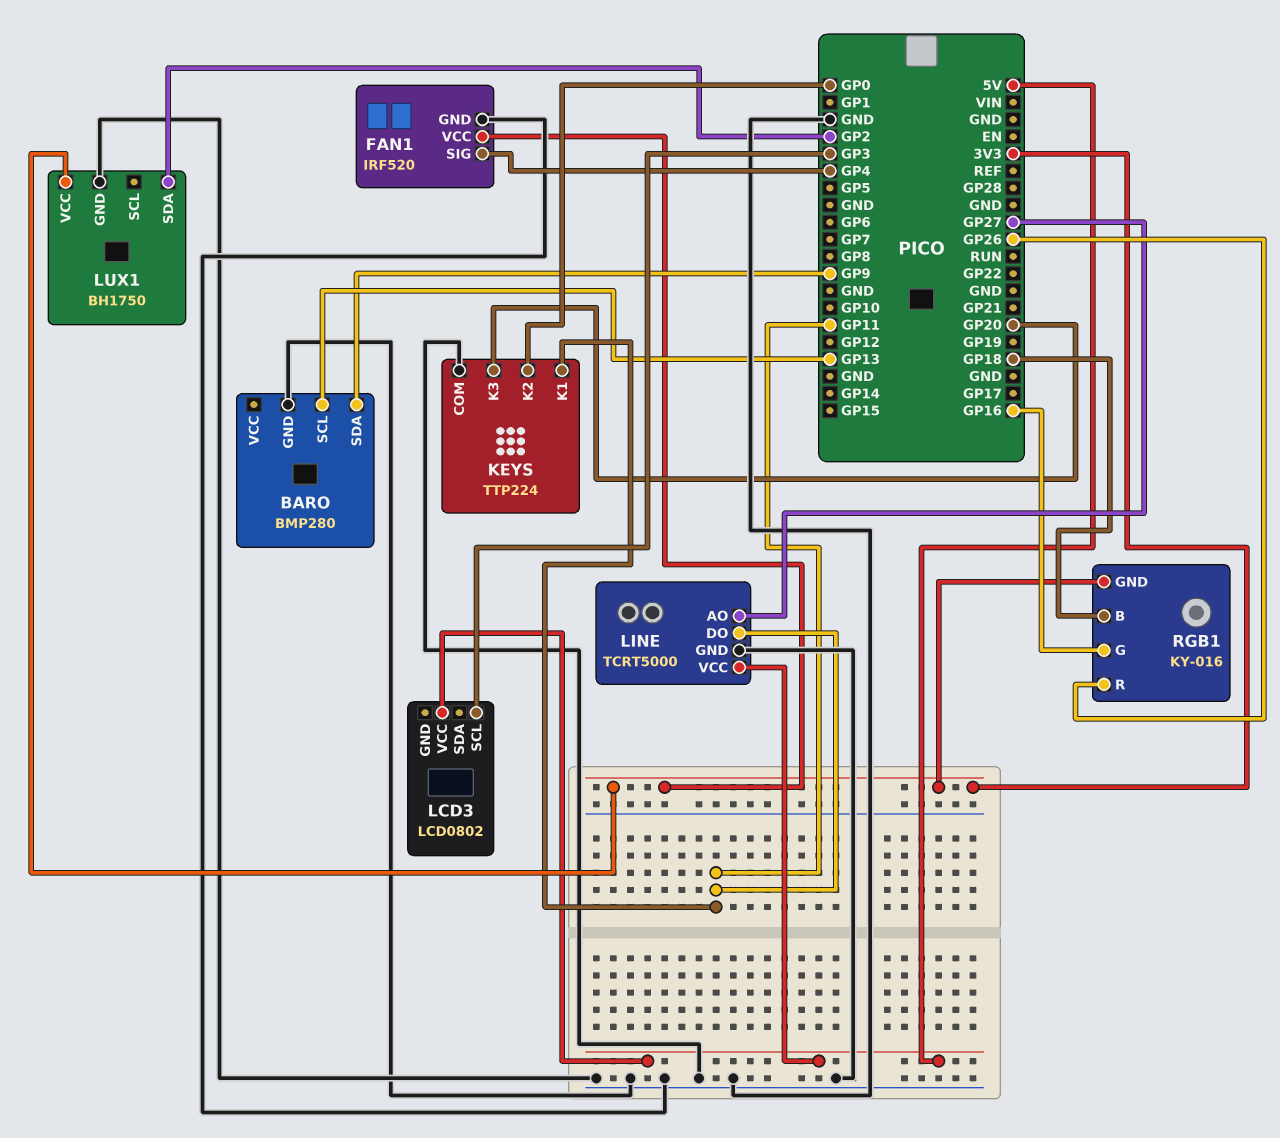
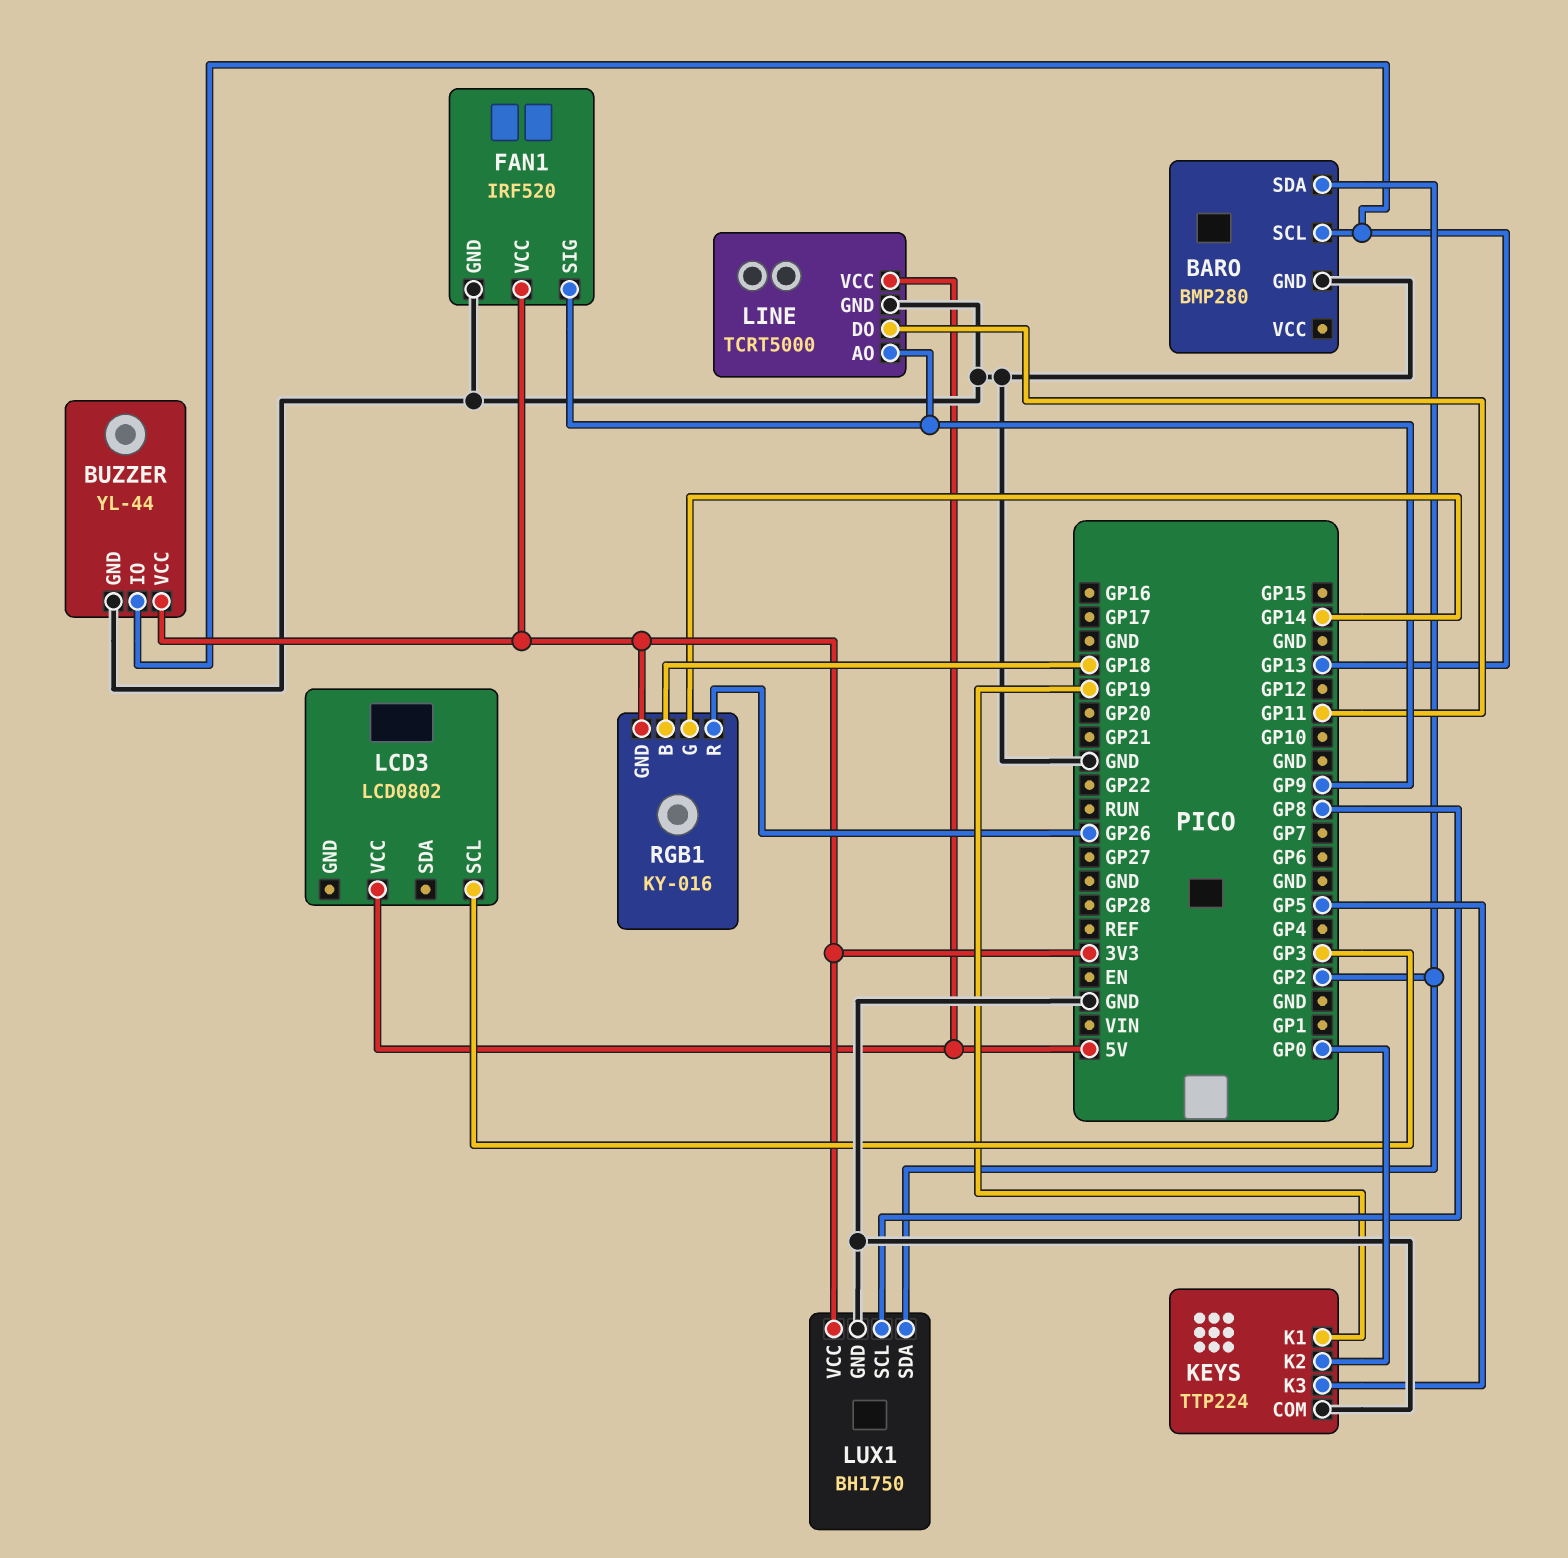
BARO pin SDA: GP9 -> GP2
BUZZER: none -> YL-44
BUZZER pin GND: none -> GND
BUZZER pin IO: none -> GP13
BUZZER pin VCC: none -> 3V3
FAN1 pin SIG: GP4 -> GP9
KEYS pin K1: GP11 -> GP19
KEYS pin K3: GP20 -> GP5
LINE pin AO: GP27 -> GP9
LUX1 pin SCL: none -> GP8
RGB1 pin G: GP16 -> GP14

